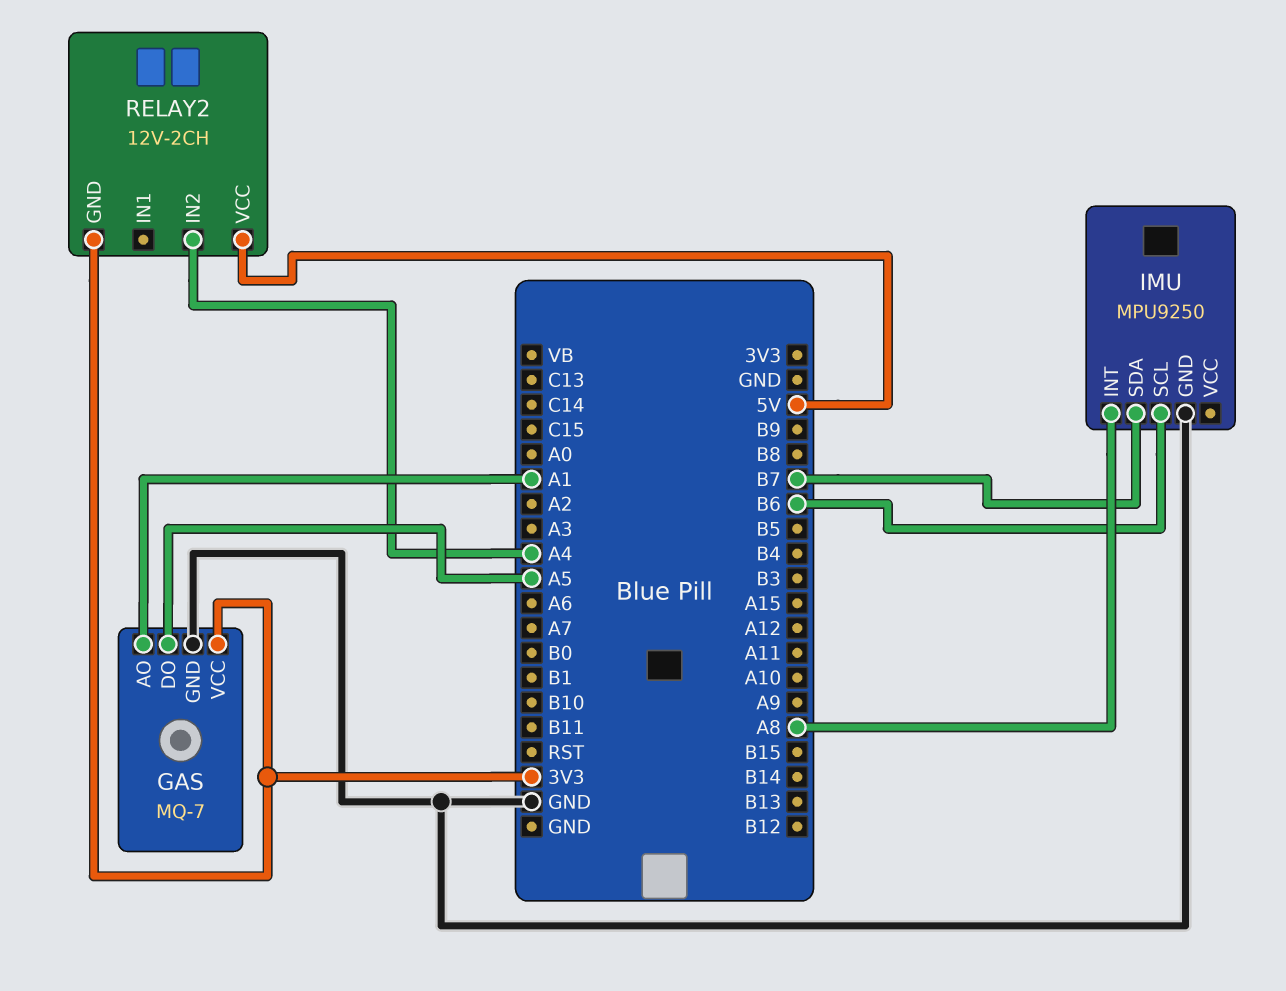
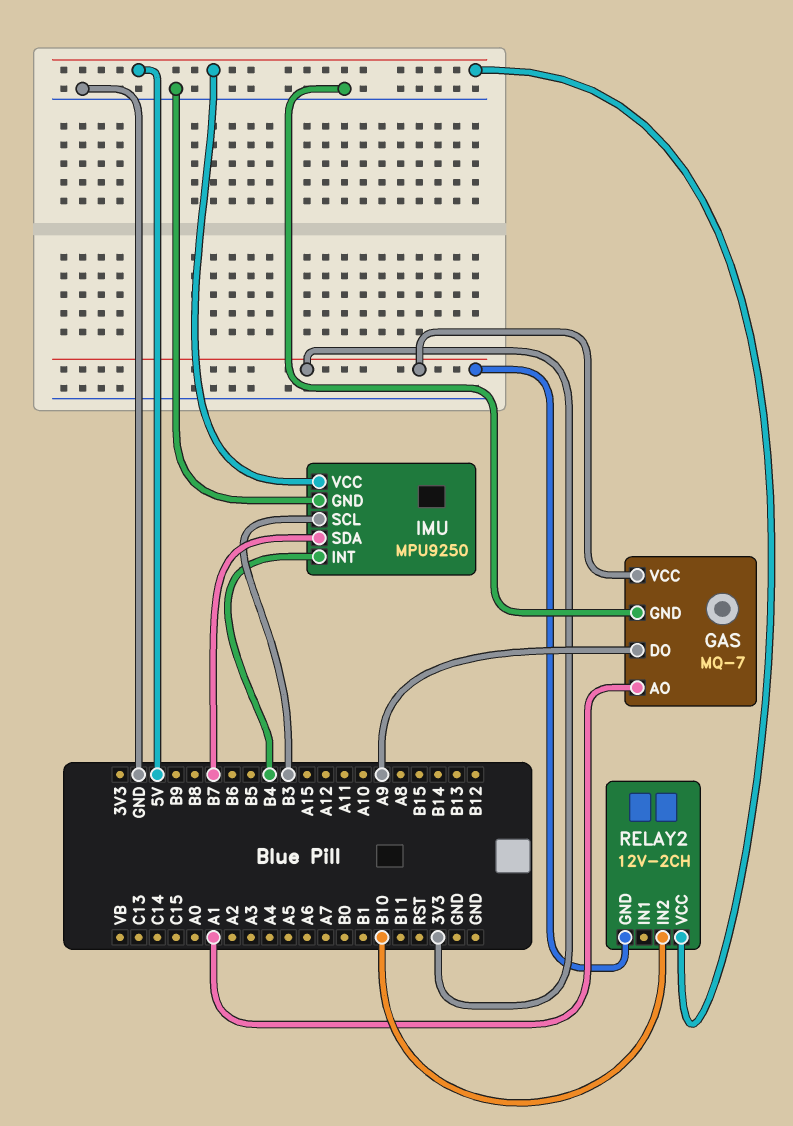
GAS pin DO: A5 -> A9
IMU pin INT: A8 -> B4
IMU pin SCL: B6 -> B3
IMU pin VCC: none -> 5V
RELAY2 pin IN2: A4 -> B10

